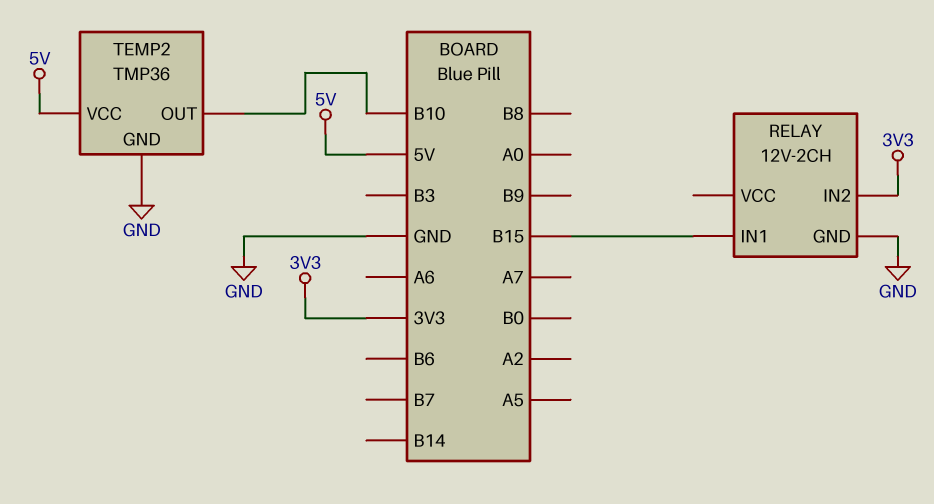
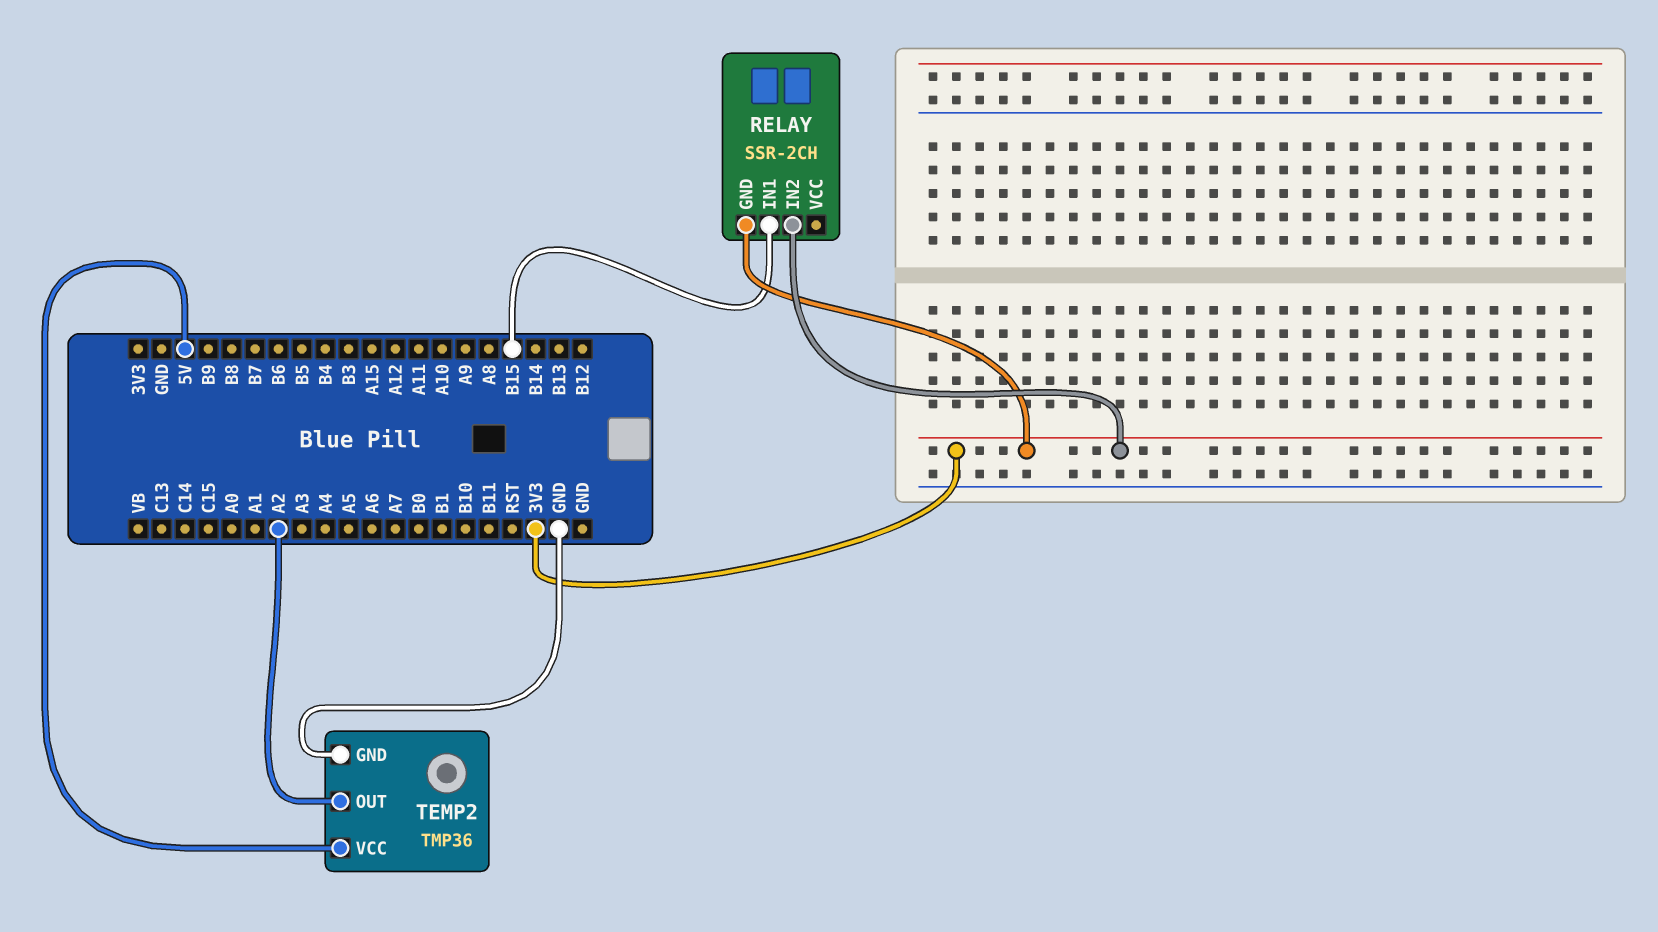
RELAY: 12V-2CH -> SSR-2CH
RELAY pin GND: GND -> 3V3
TEMP2 pin OUT: B10 -> A2

